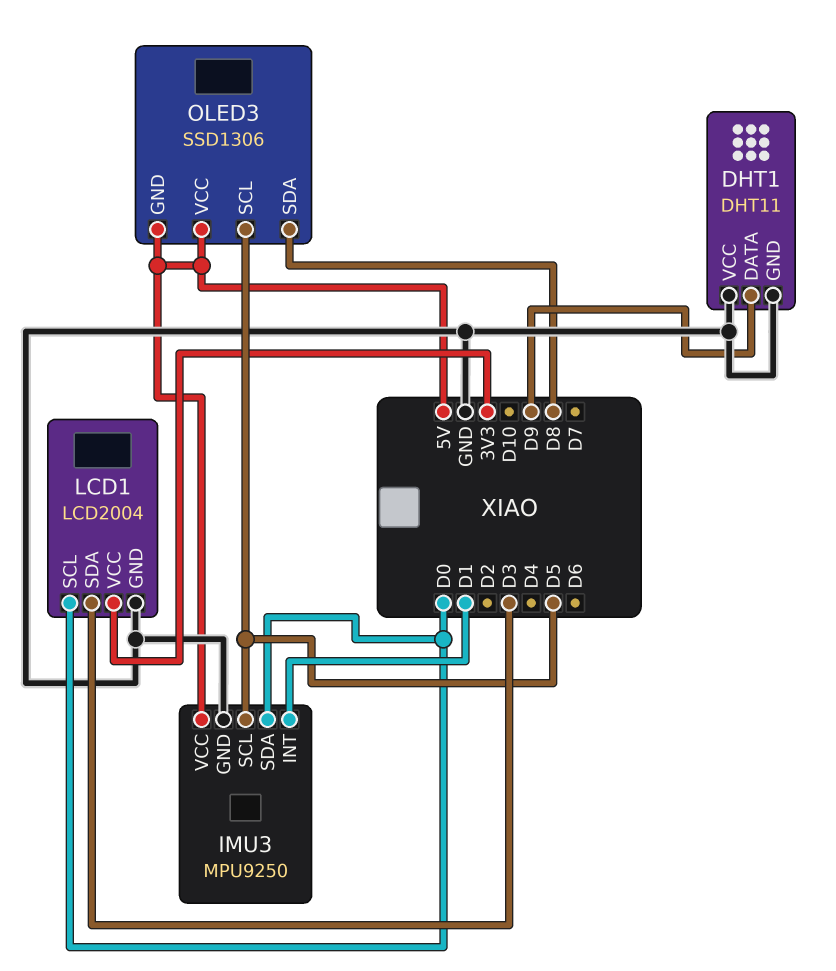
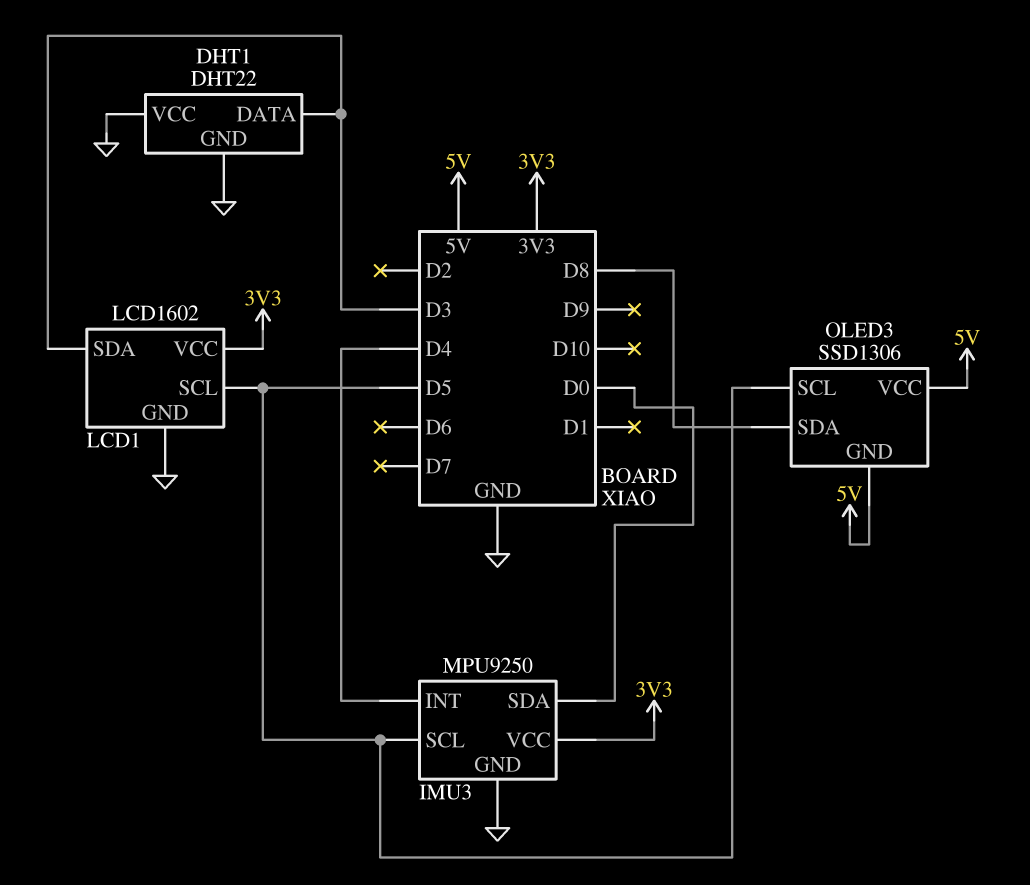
DHT1: DHT11 -> DHT22
DHT1 pin DATA: D9 -> D3
IMU3 pin INT: D1 -> D4
IMU3 pin VCC: 5V -> 3V3
LCD1: LCD2004 -> LCD1602
LCD1 pin SCL: D0 -> D5

